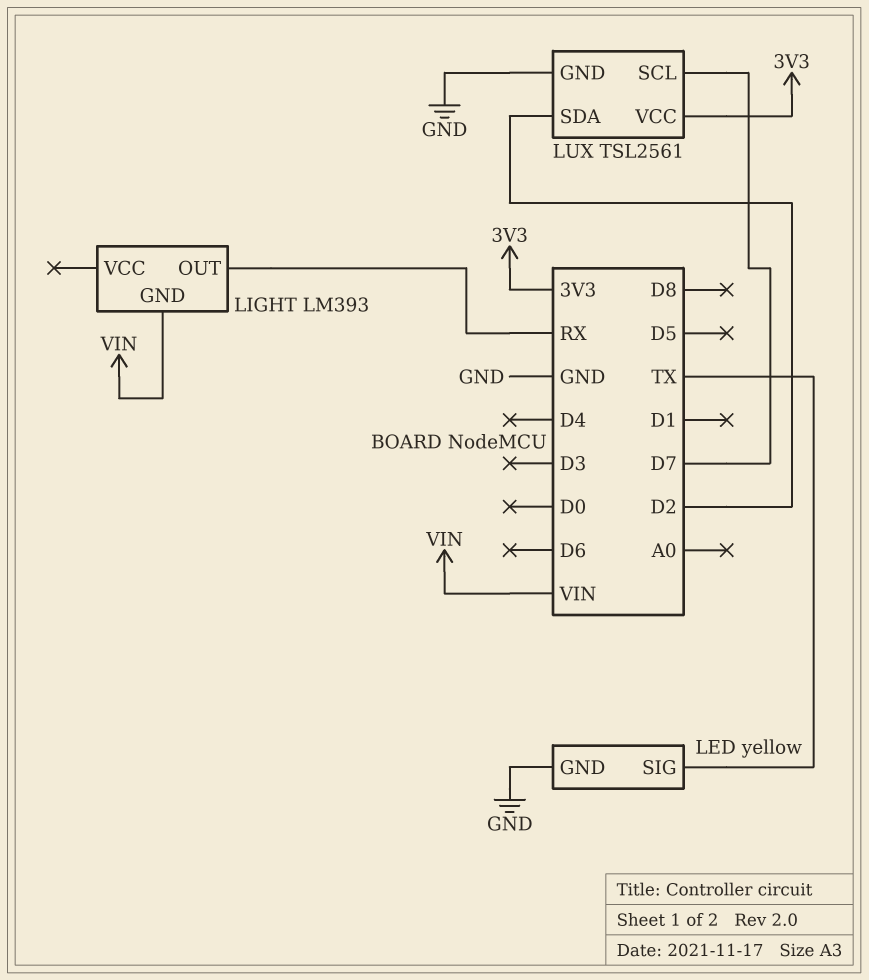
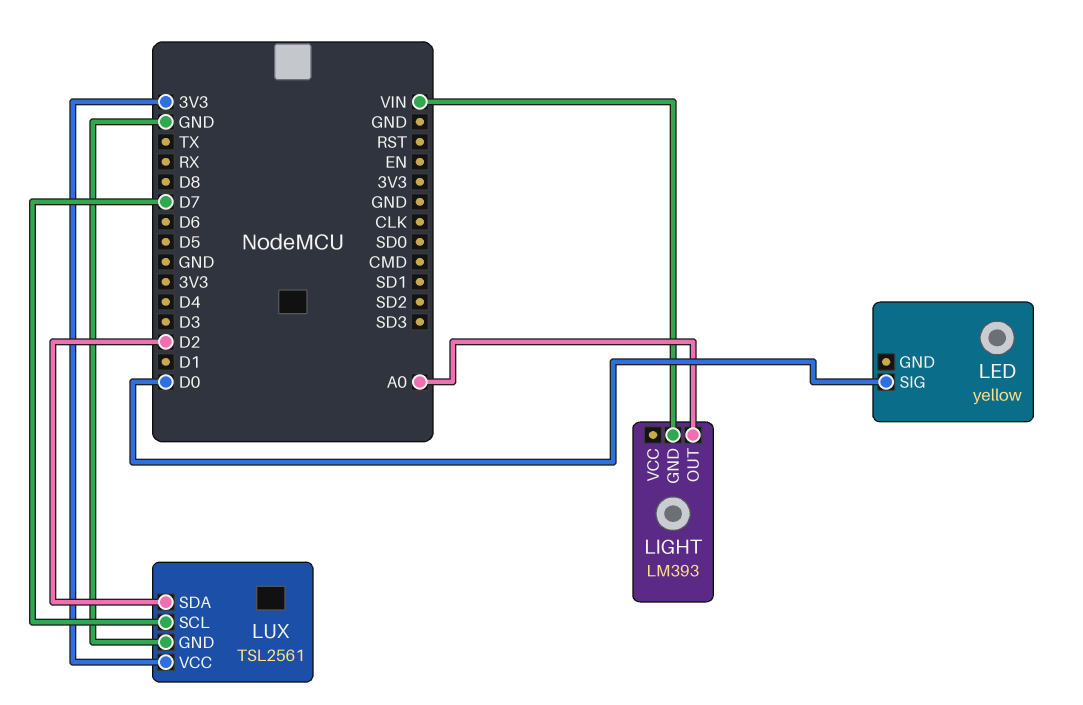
LED pin GND: GND -> none
LED pin SIG: TX -> D0
LIGHT pin OUT: RX -> A0

